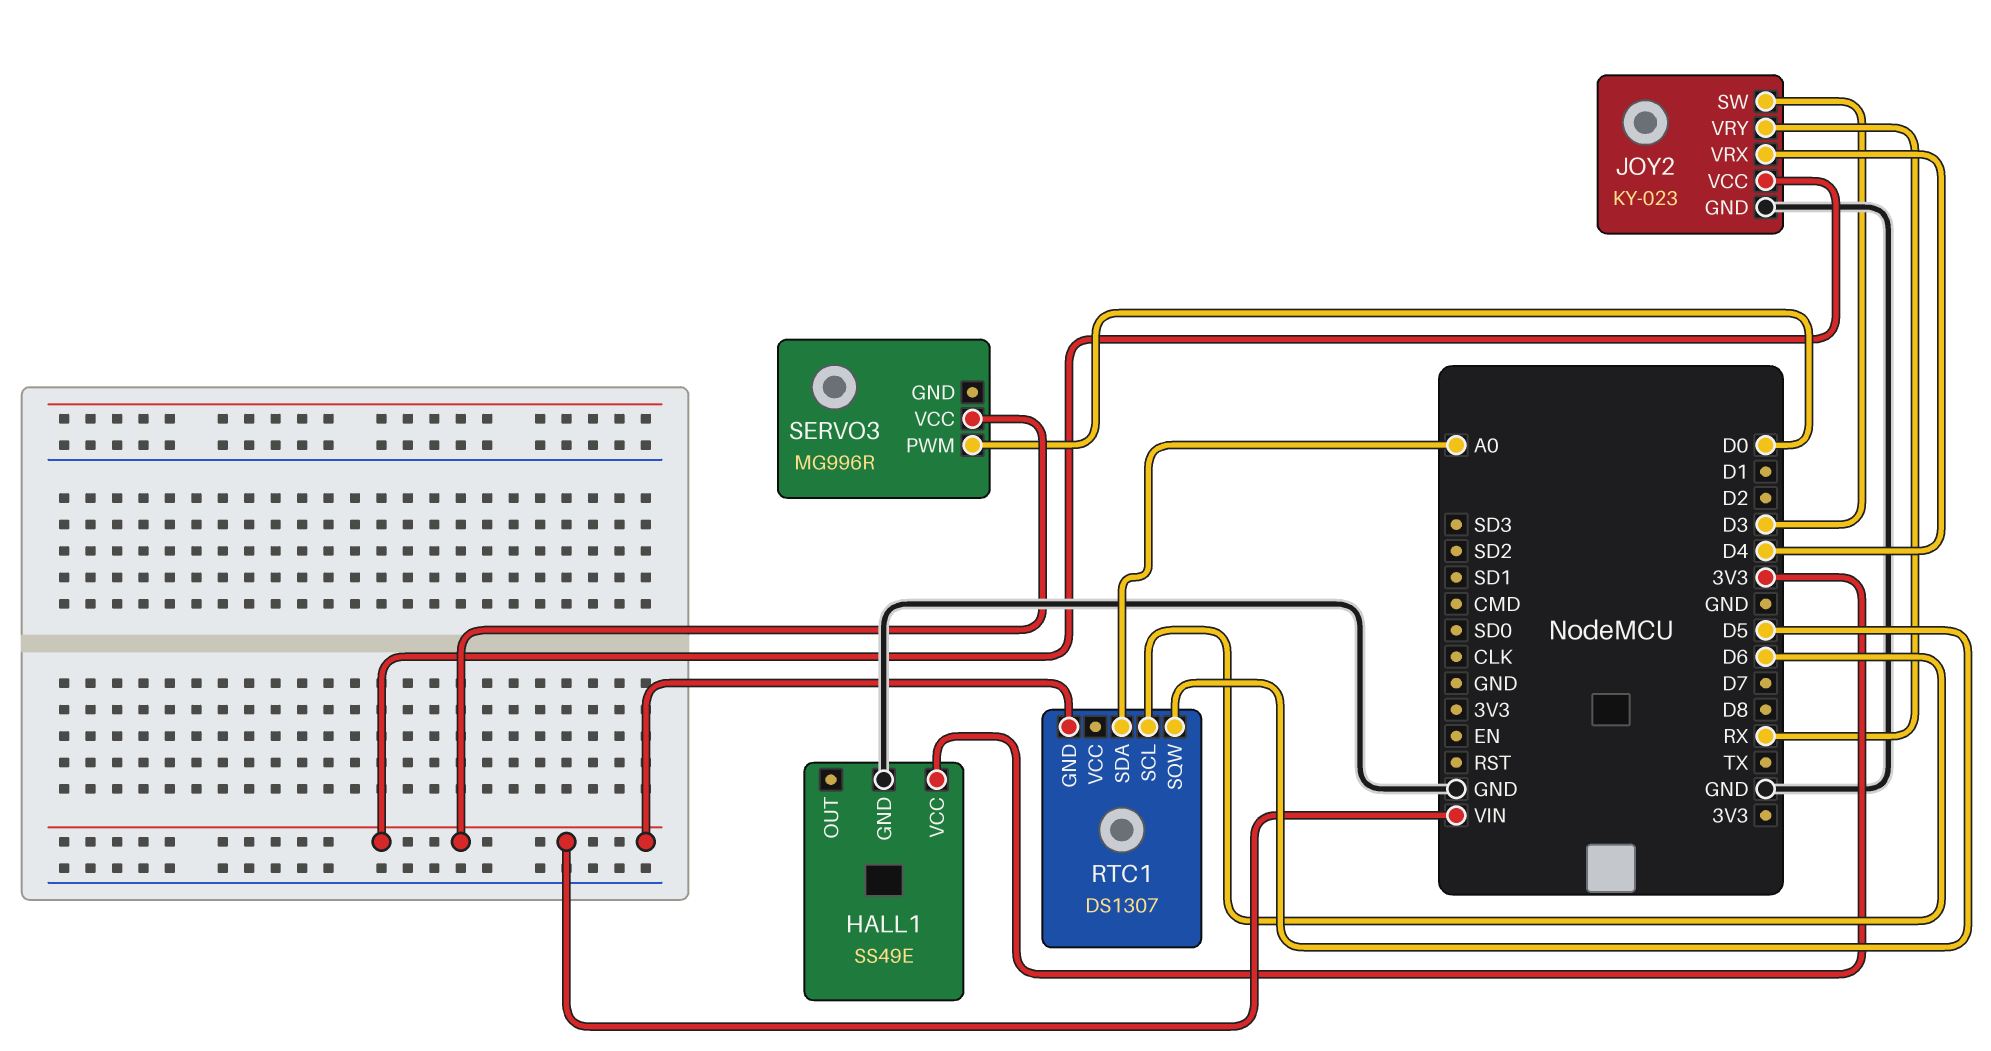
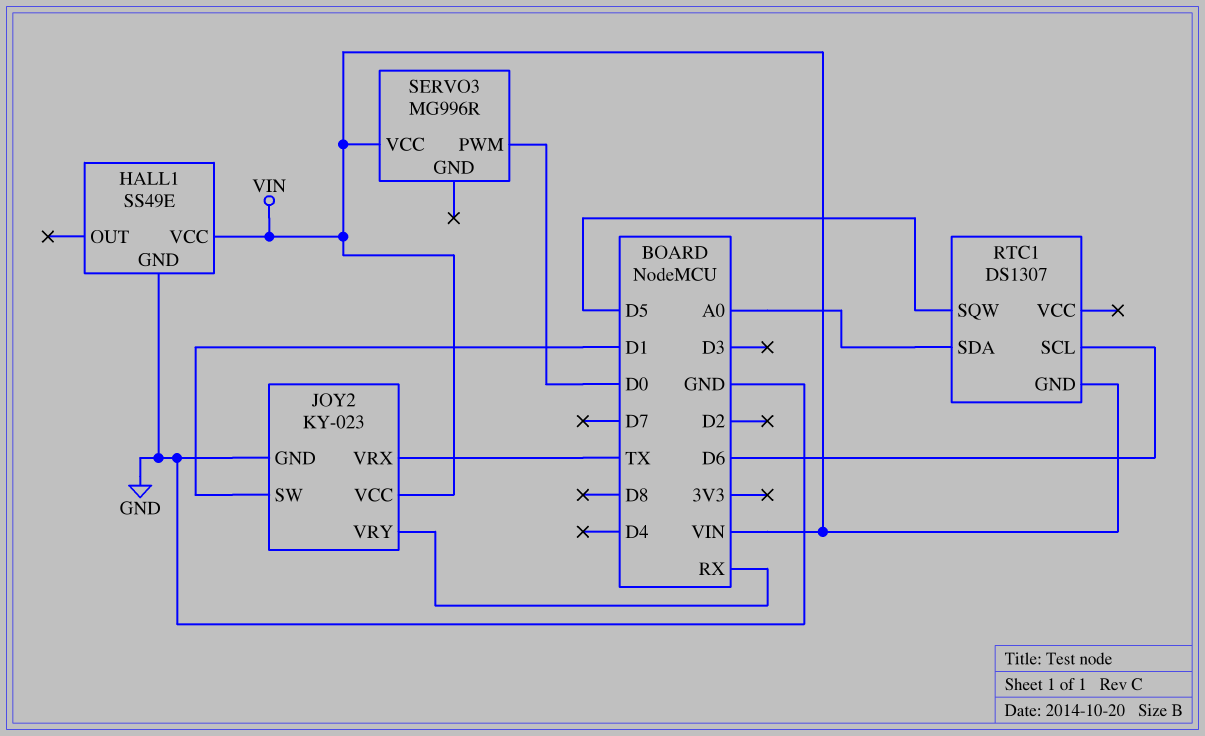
HALL1 pin VCC: 3V3 -> VIN
JOY2 pin SW: D3 -> D1
JOY2 pin VRX: D4 -> TX

